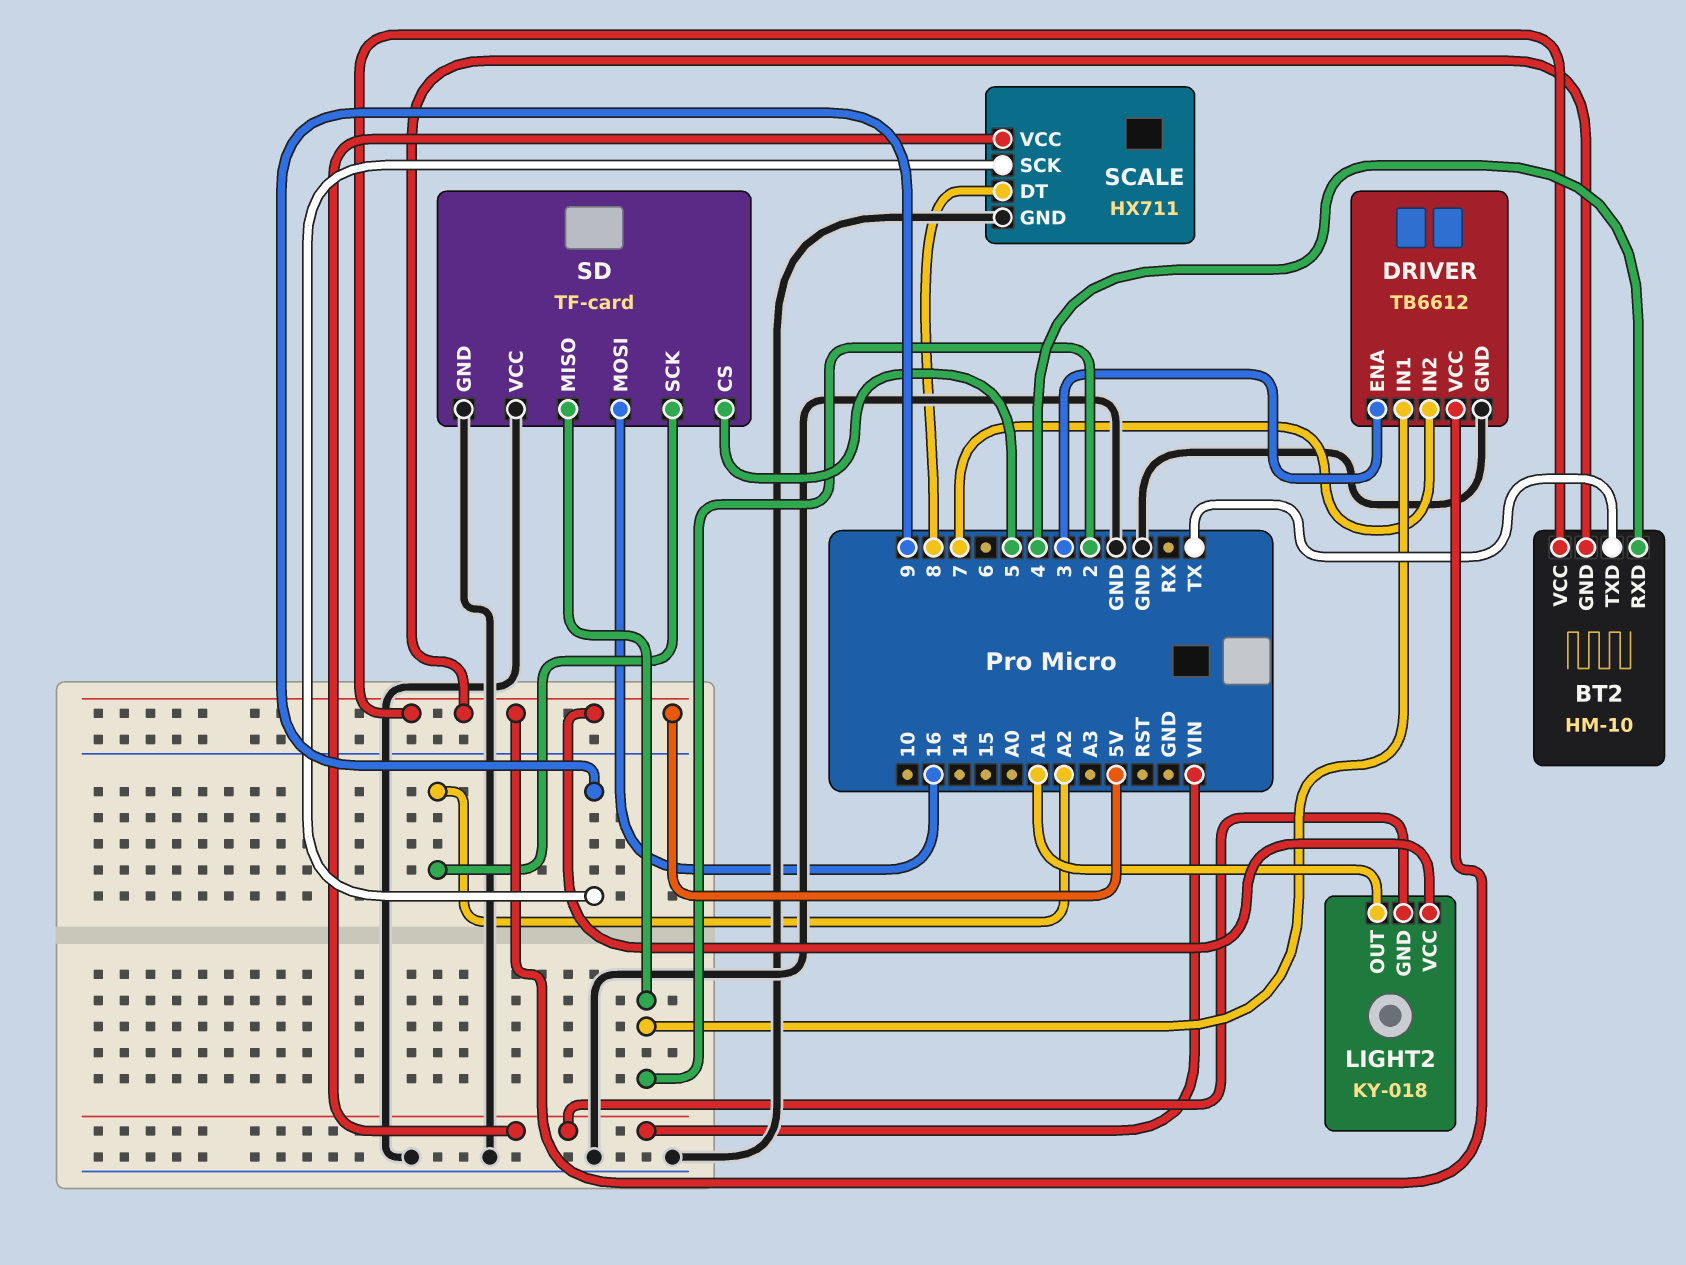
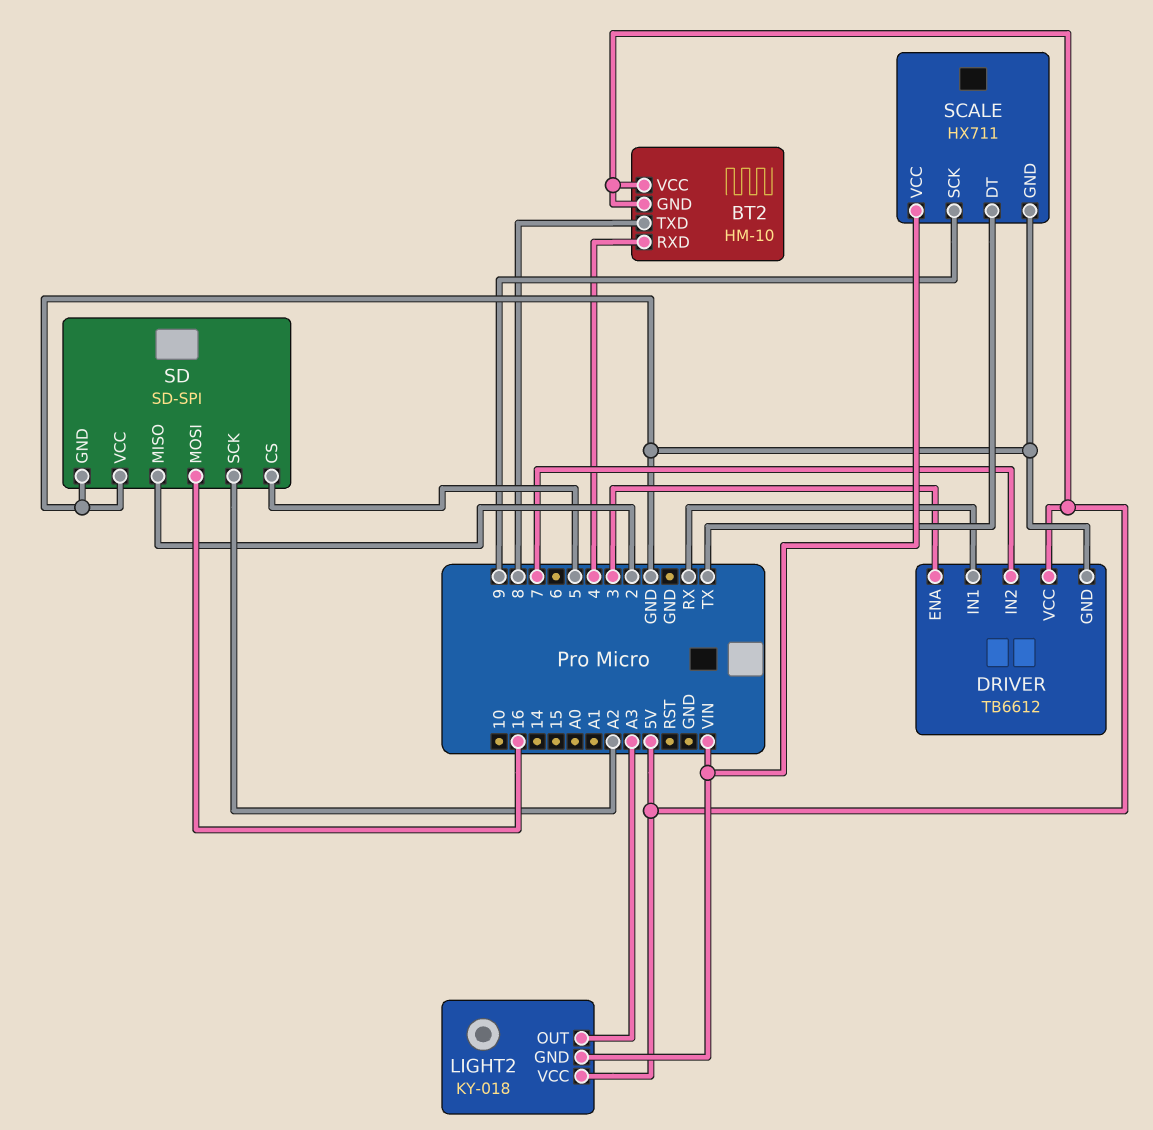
BT2 pin TXD: TX -> 8
DRIVER pin IN1: 2 -> RX
LIGHT2 pin OUT: A1 -> A3
SCALE pin DT: 8 -> TX
SD: TF-card -> SD-SPI

